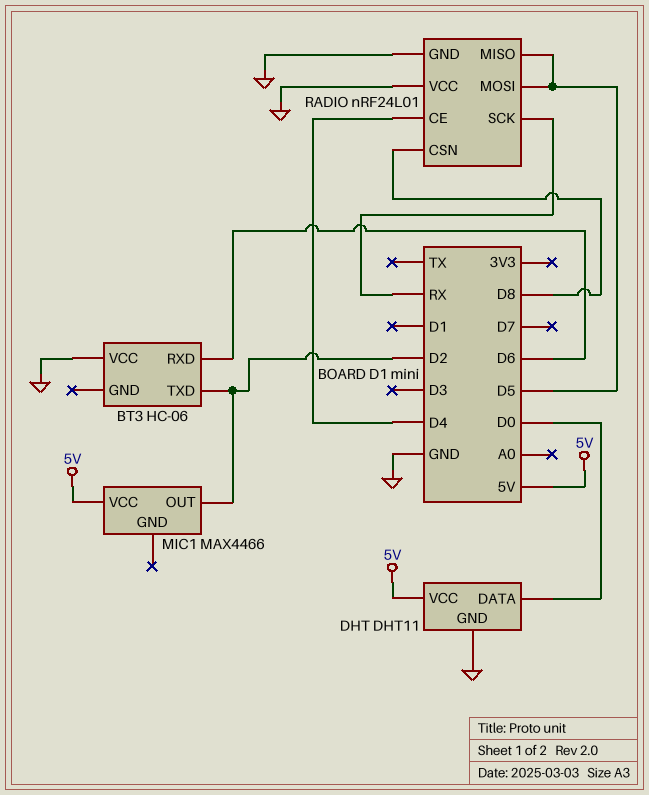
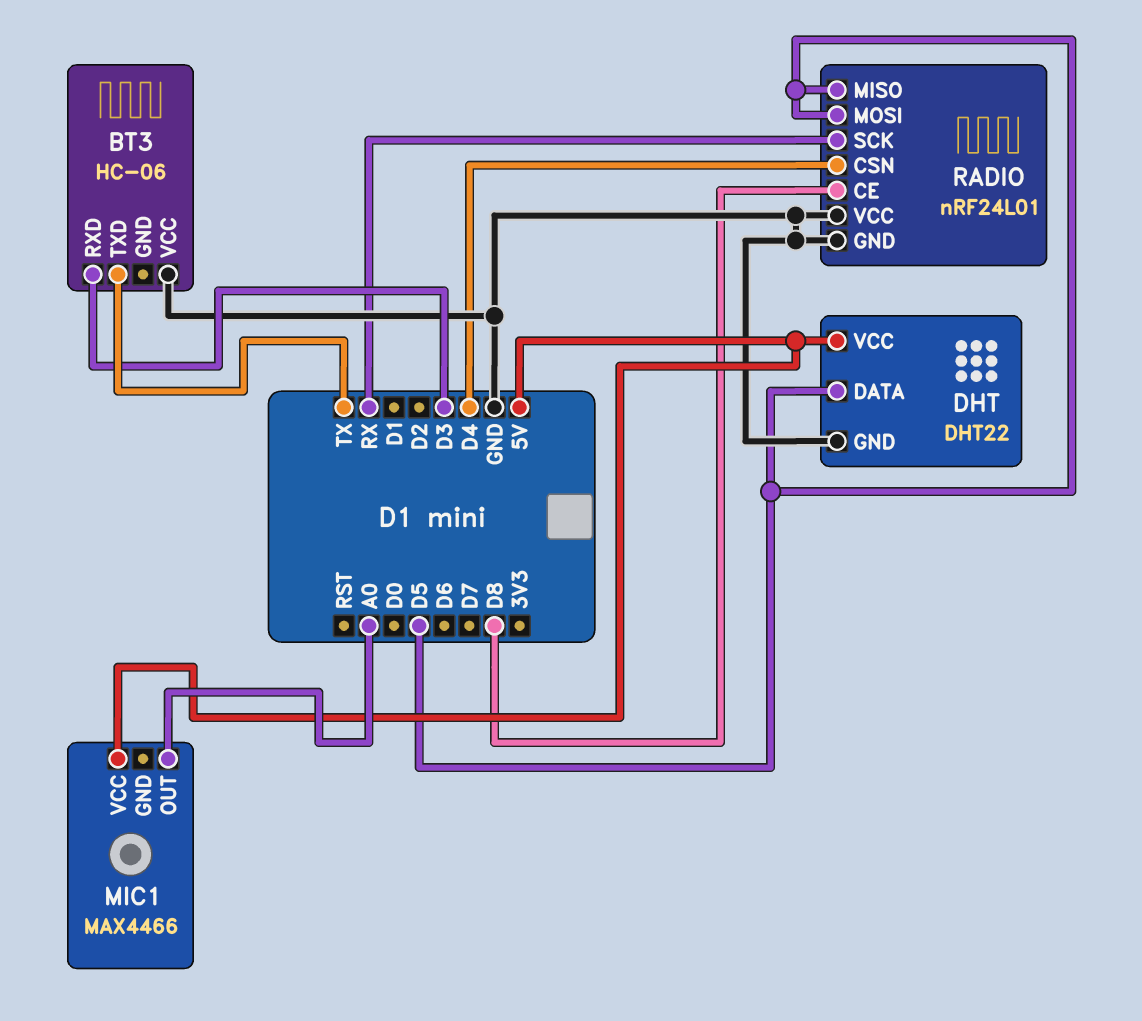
BT3 pin RXD: D6 -> D3
BT3 pin TXD: D2 -> TX
DHT: DHT11 -> DHT22
DHT pin DATA: D0 -> D5
MIC1 pin OUT: D2 -> A0
RADIO pin CE: D4 -> D8
RADIO pin CSN: D8 -> D4

